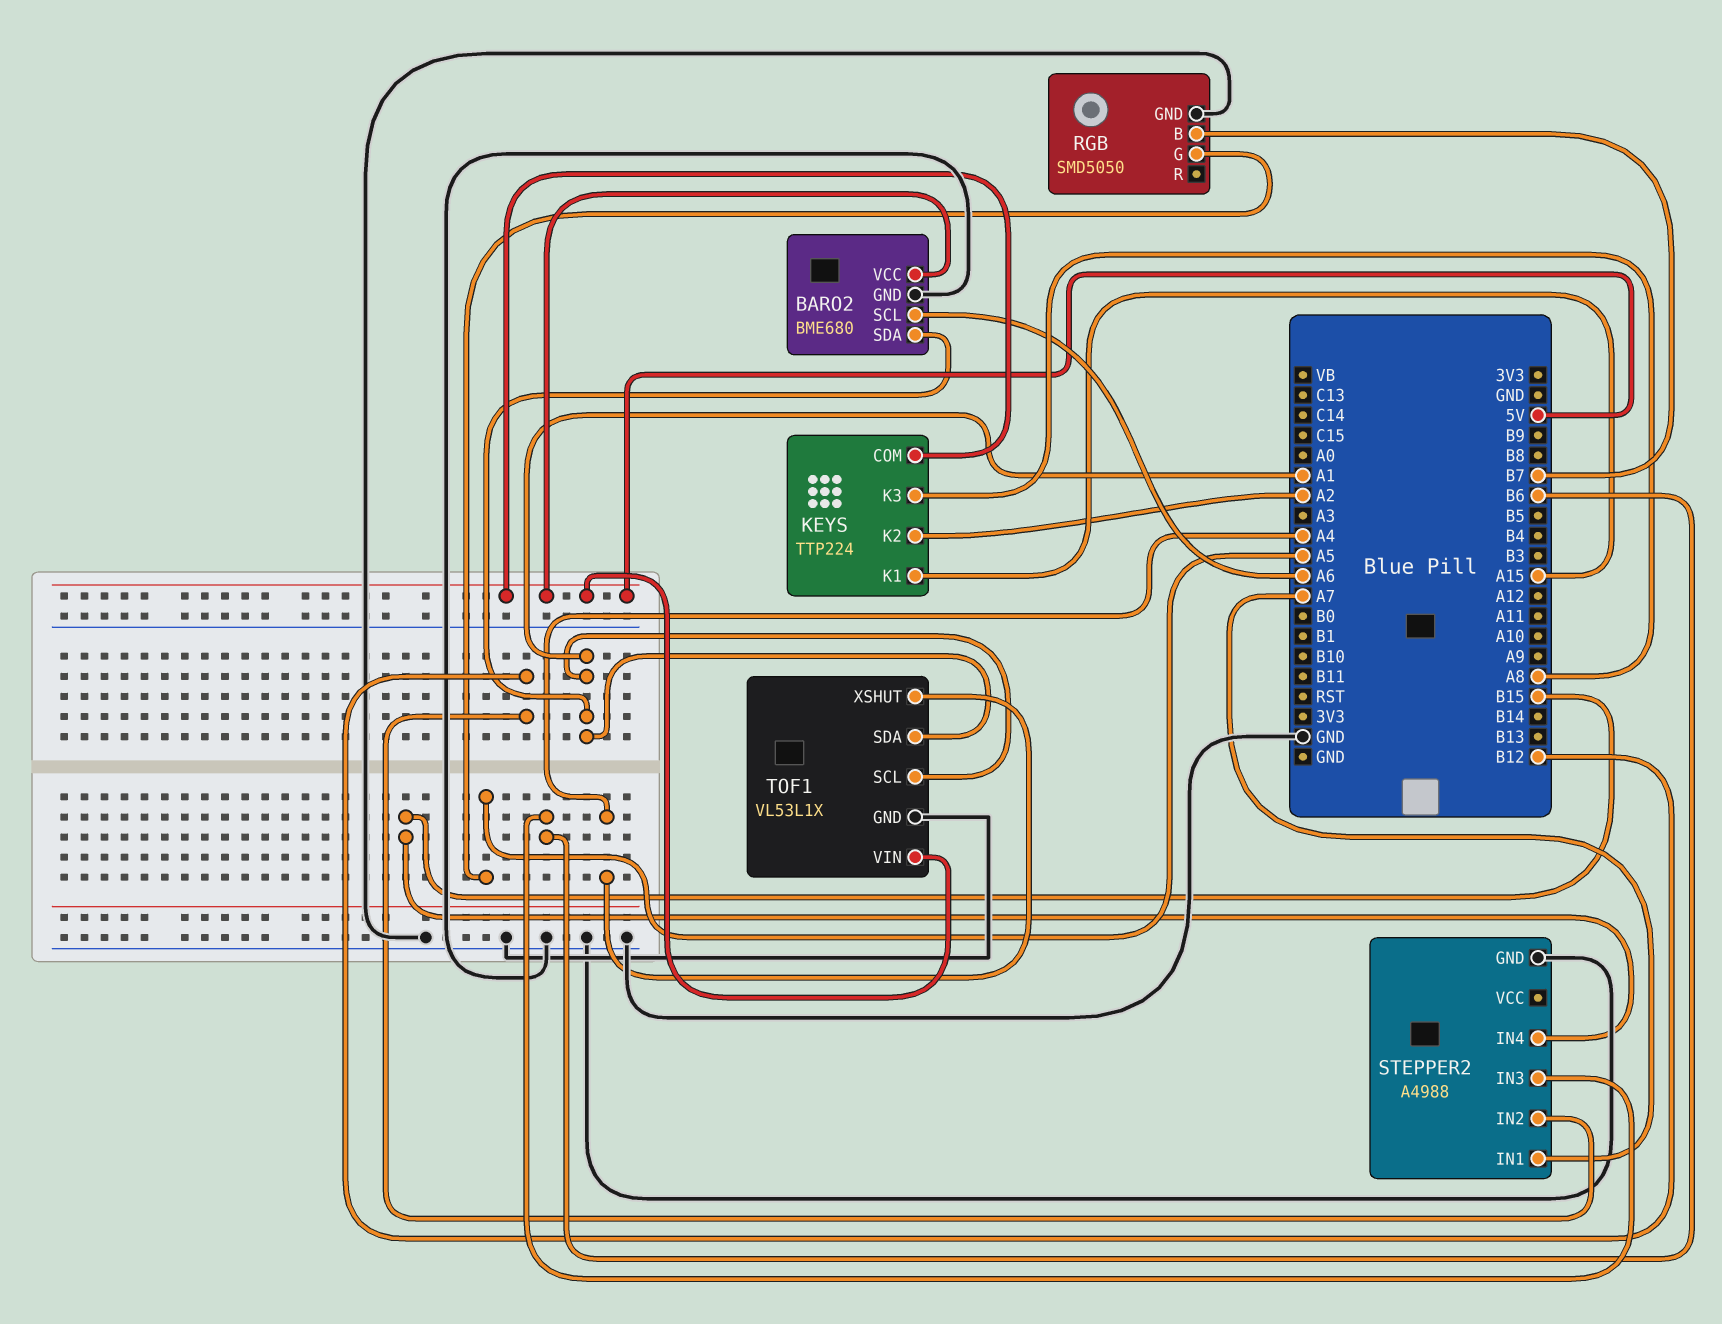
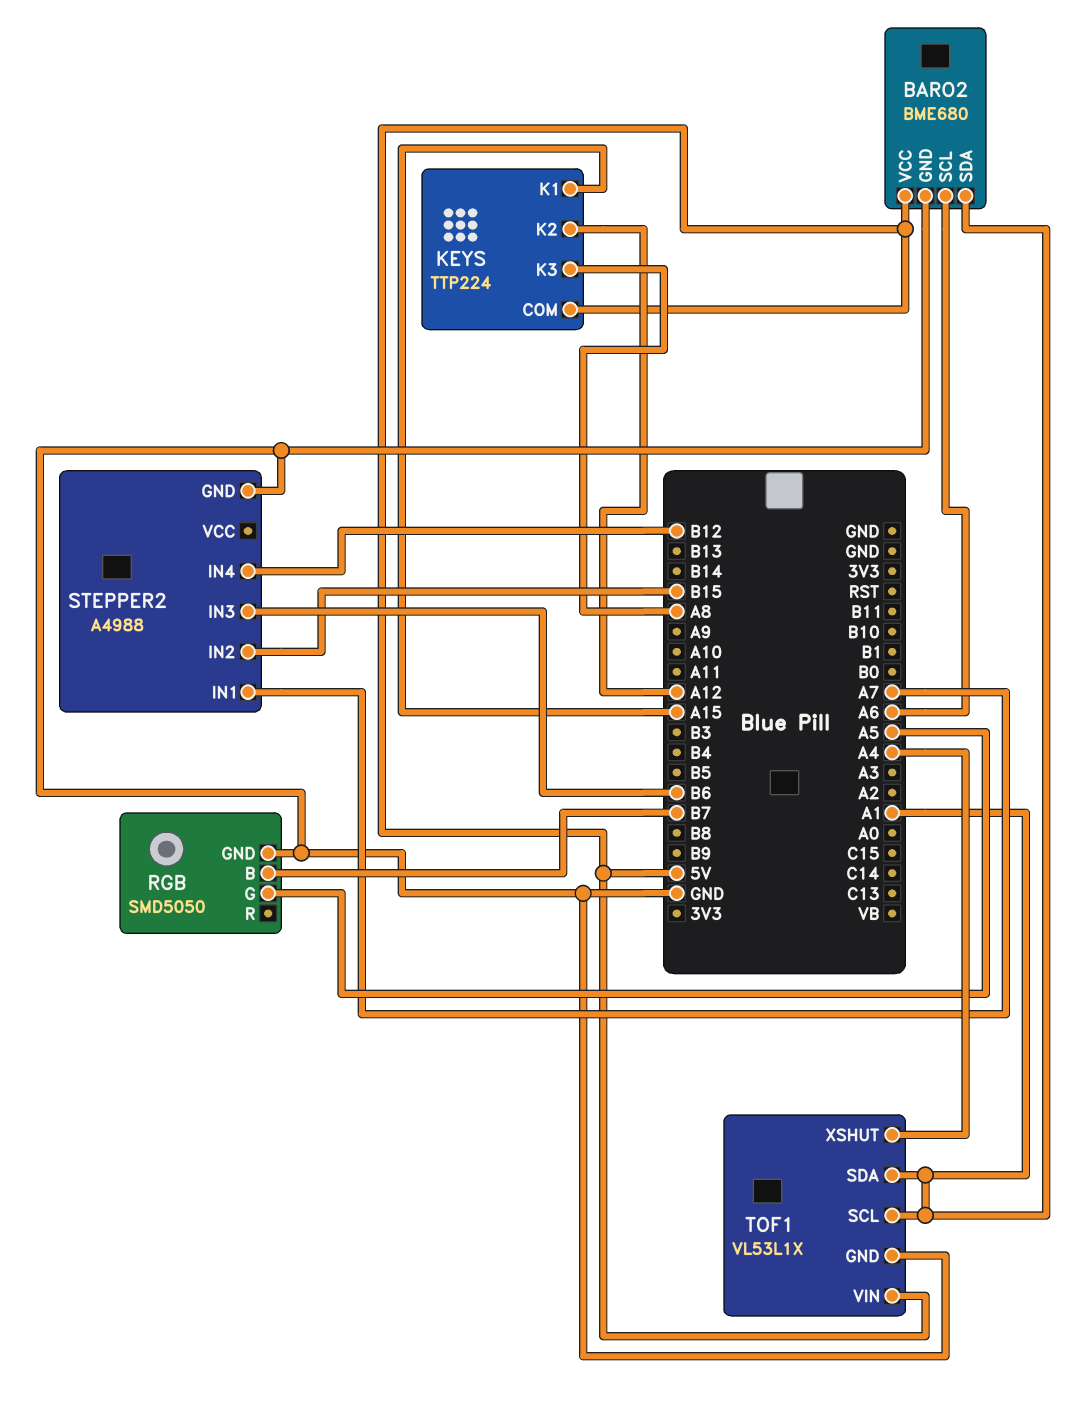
KEYS pin K2: A2 -> A12
STEPPER2 pin IN2: B12 -> B15
STEPPER2 pin IN4: B15 -> B12

